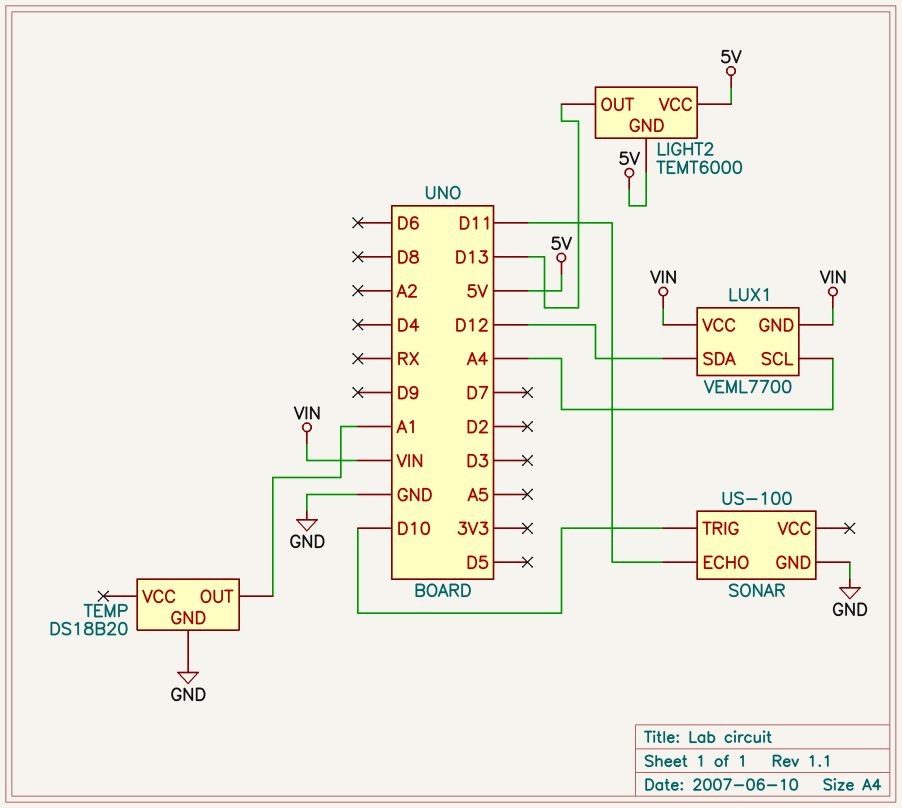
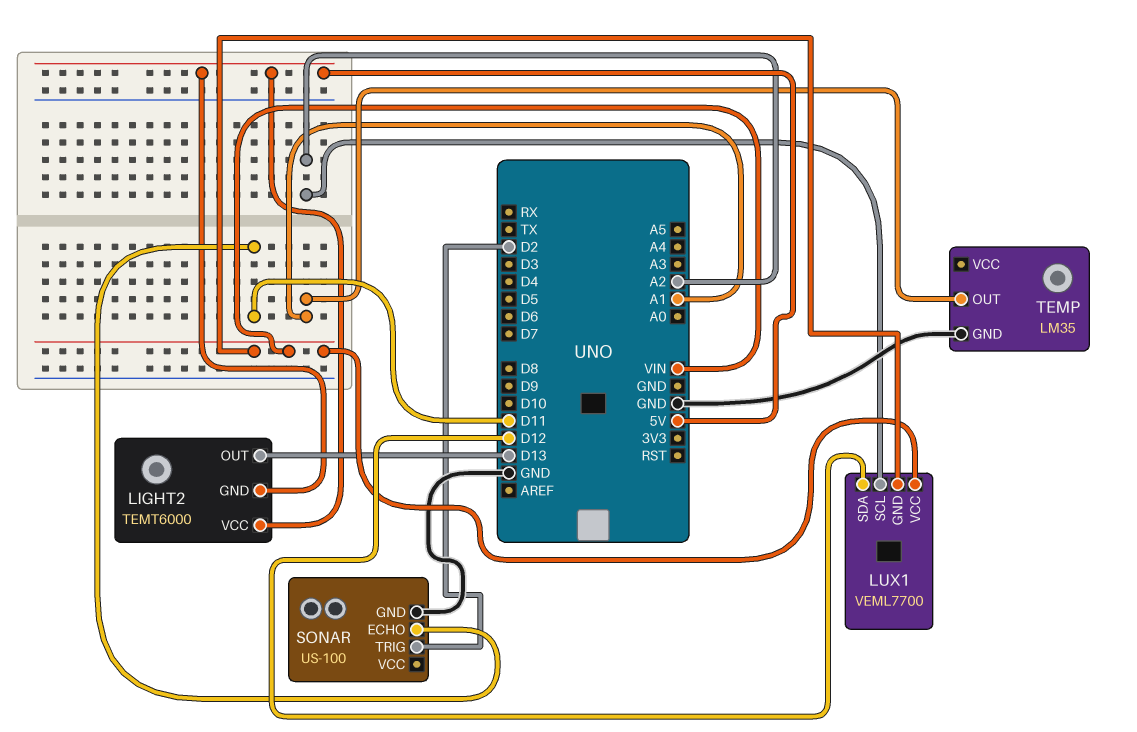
LUX1 pin SCL: A4 -> A2
SONAR pin TRIG: D10 -> D2
TEMP: DS18B20 -> LM35

